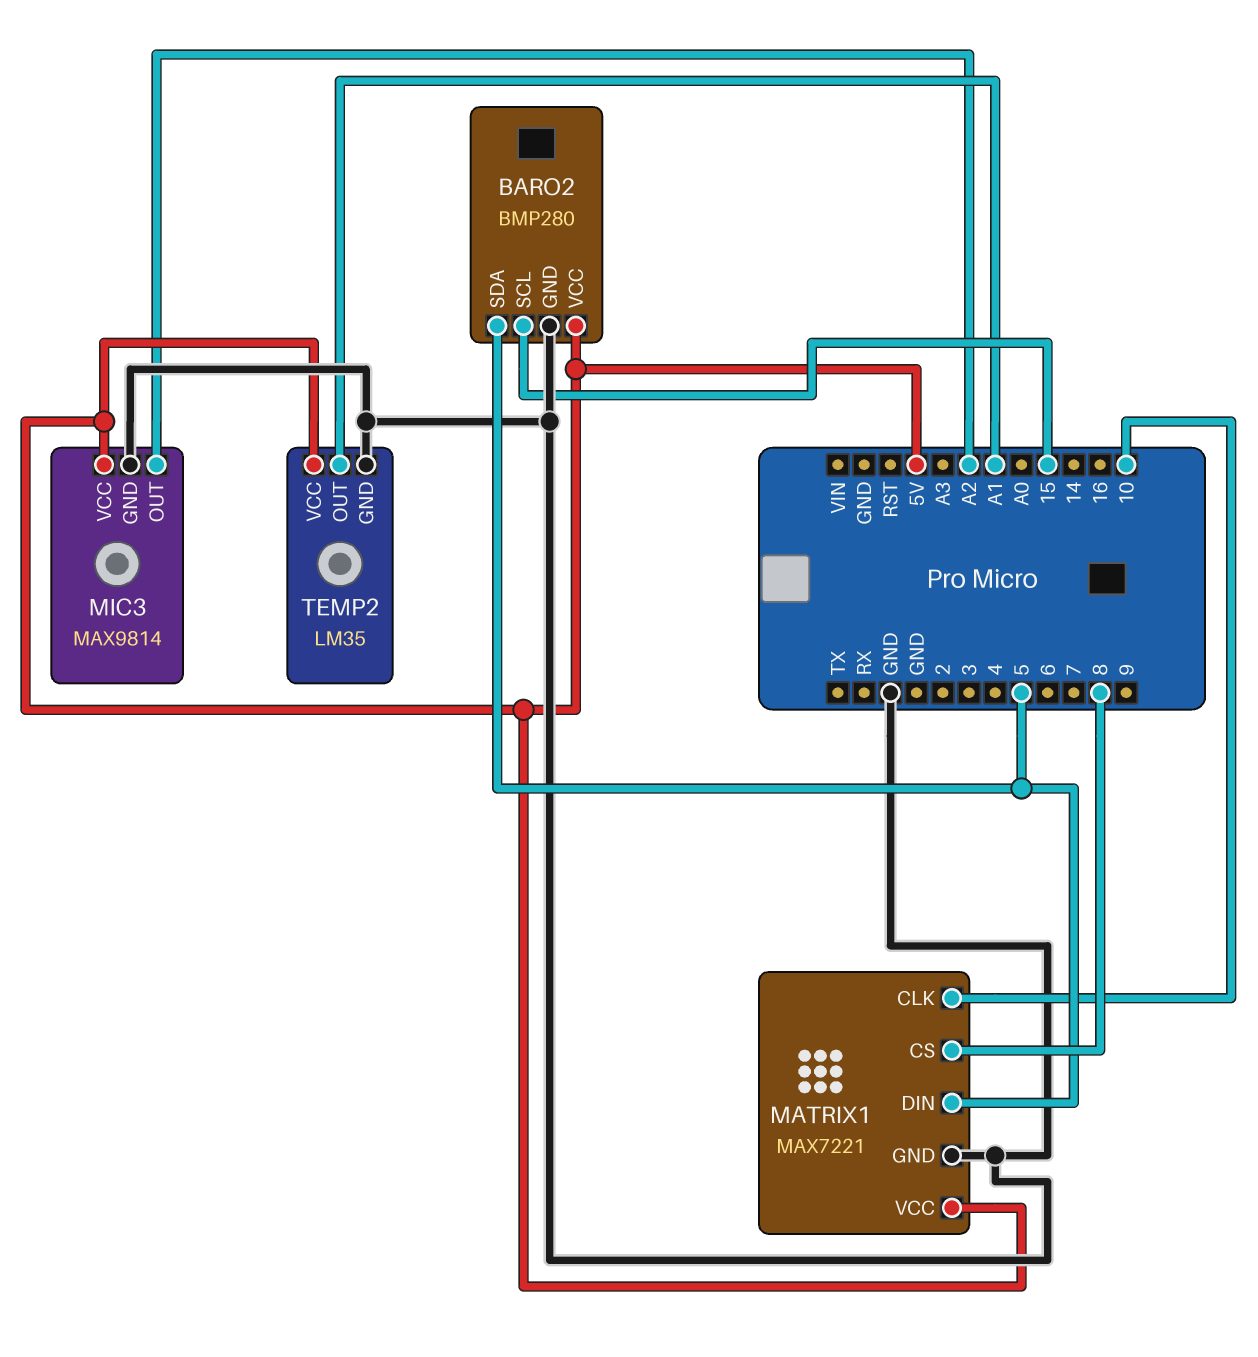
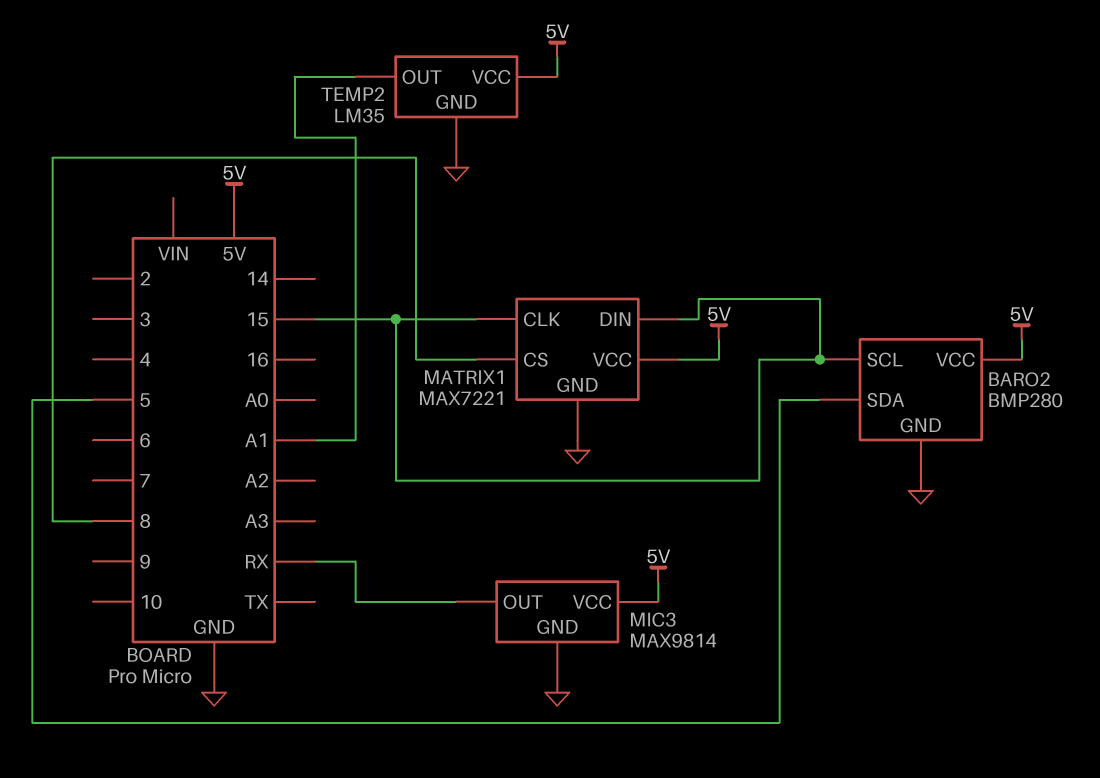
MATRIX1 pin CLK: 10 -> 15
MATRIX1 pin DIN: 5 -> 15
MIC3 pin OUT: A2 -> RX

